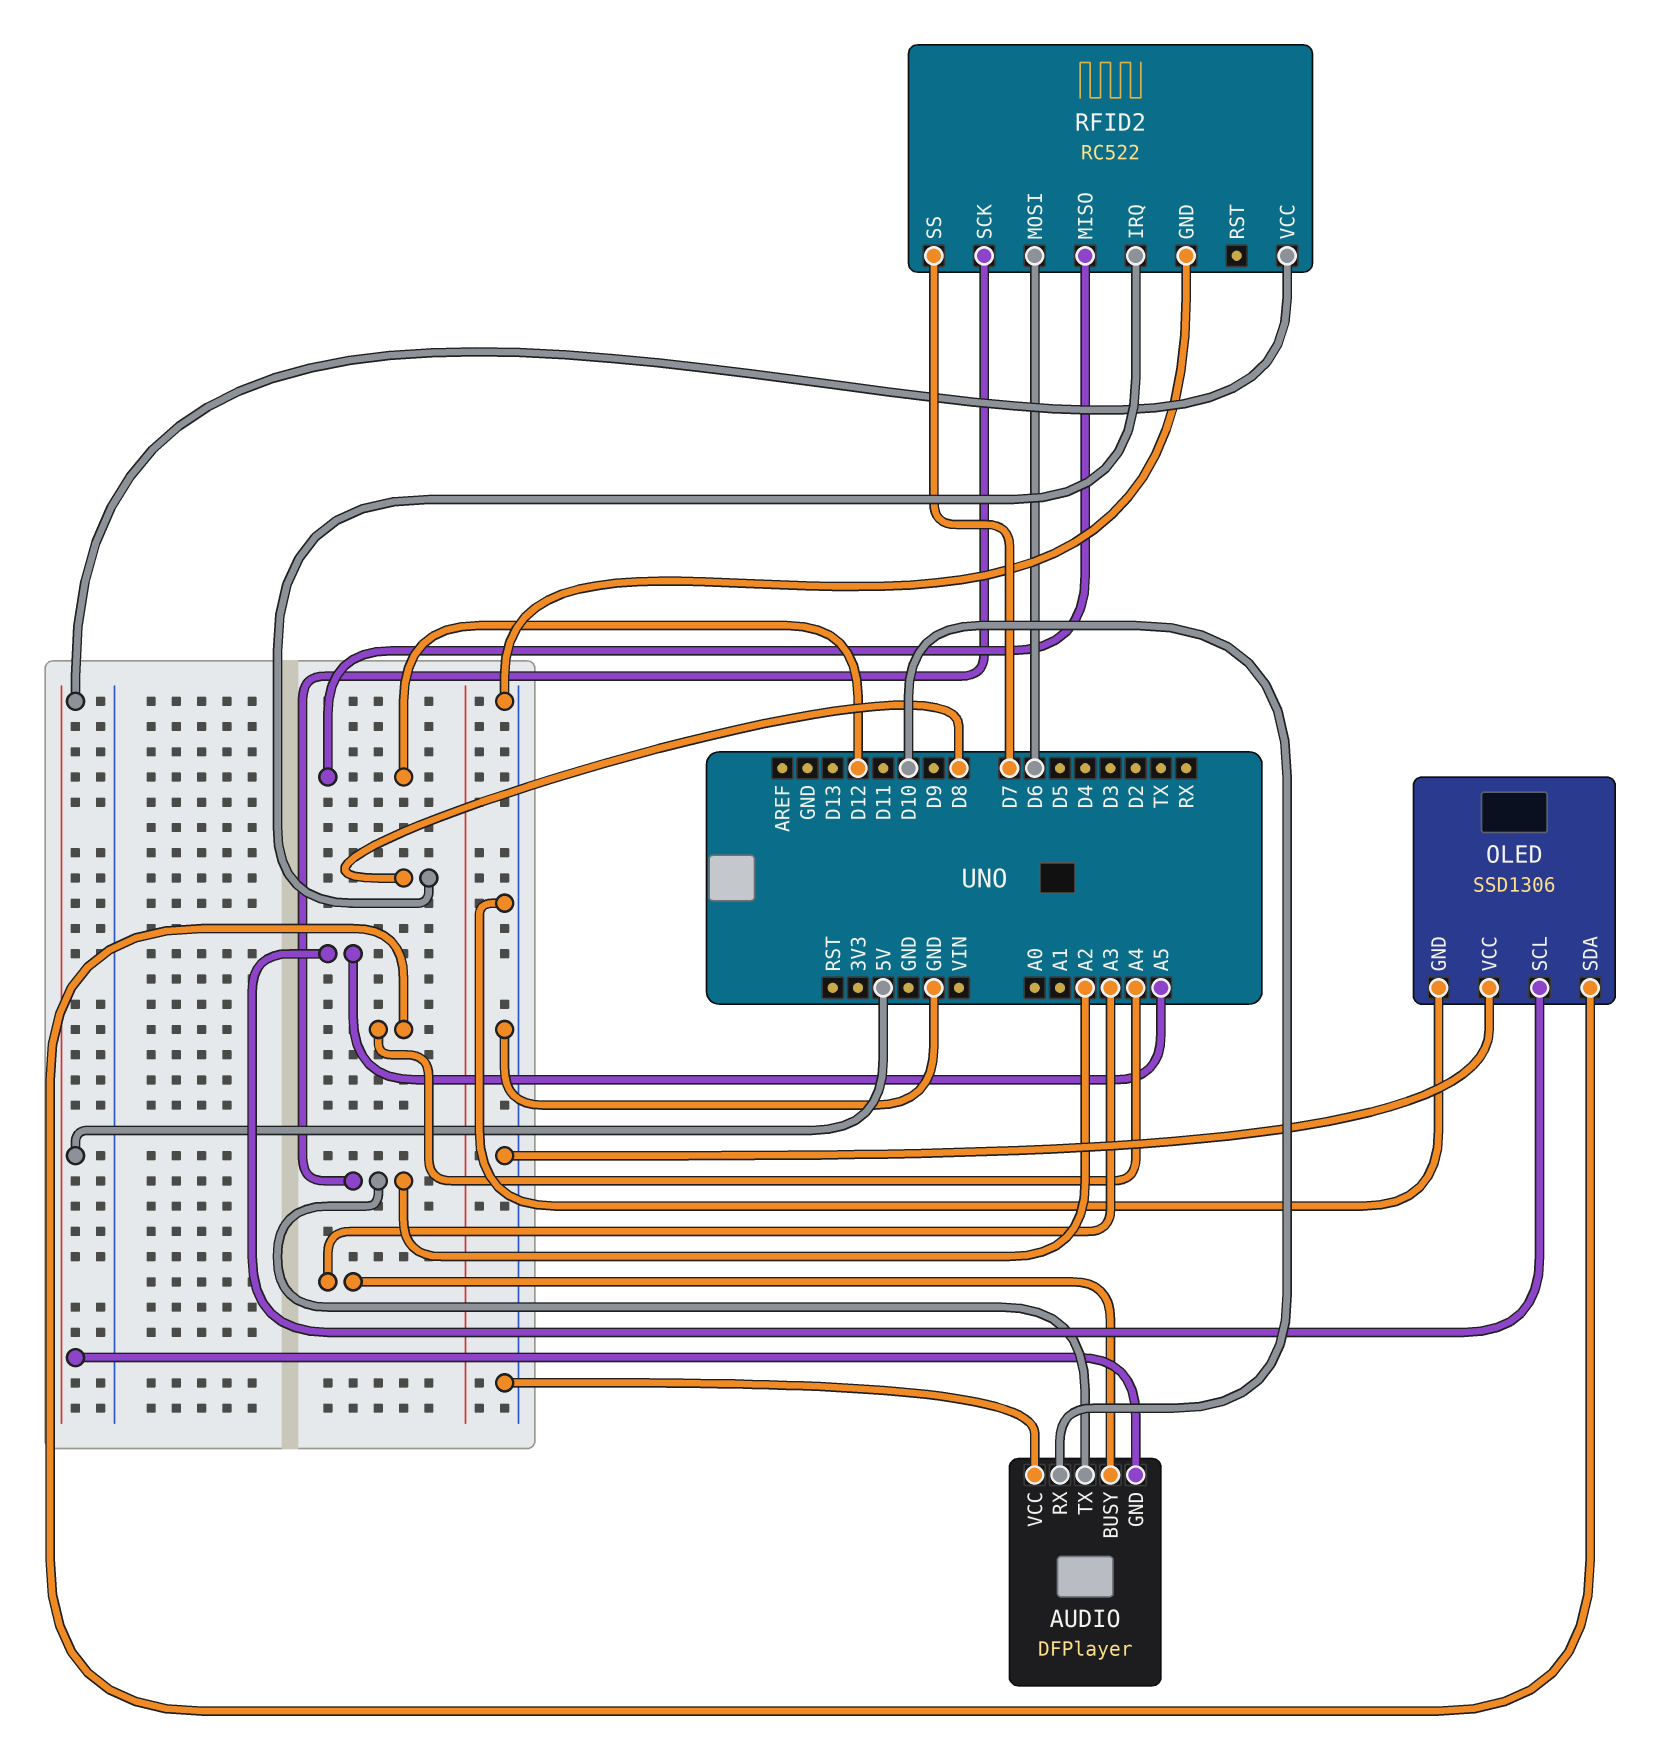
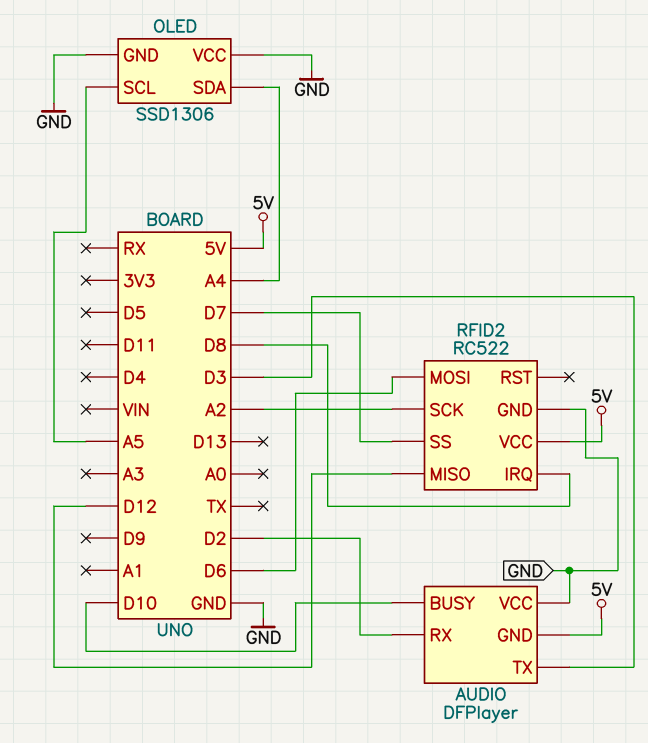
AUDIO pin BUSY: A3 -> D10
AUDIO pin RX: D10 -> D2
AUDIO pin TX: A2 -> D3

